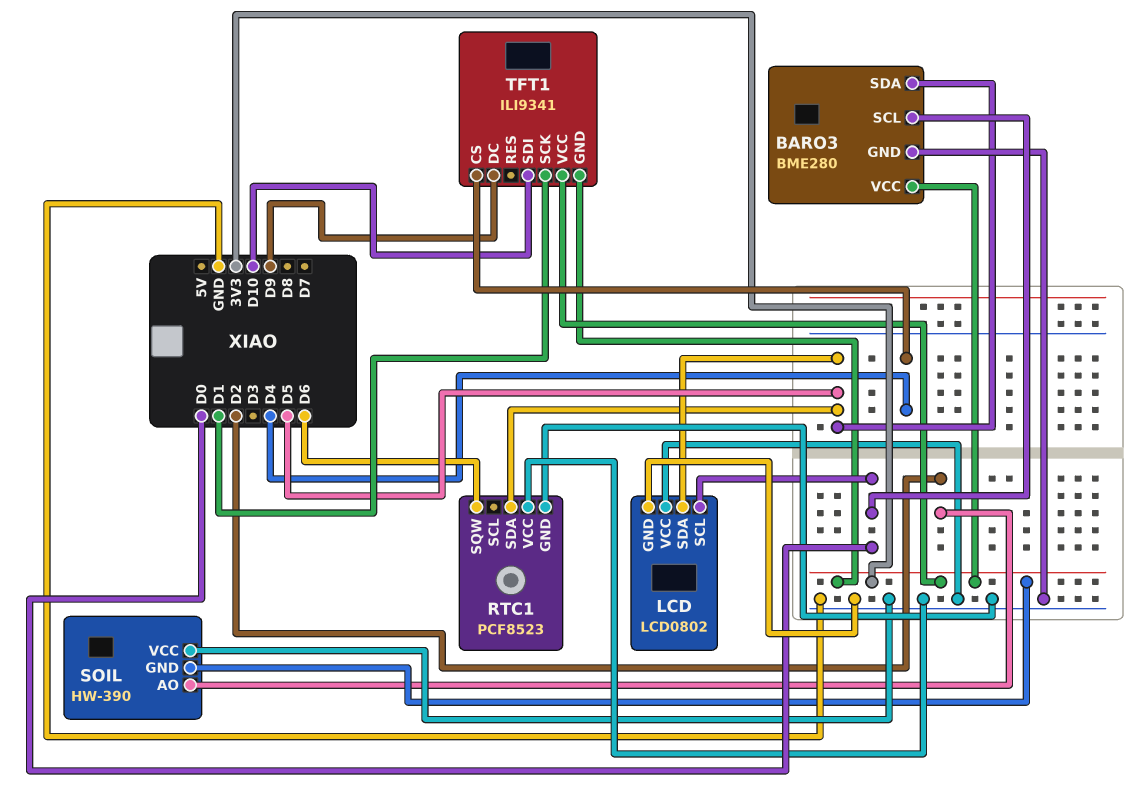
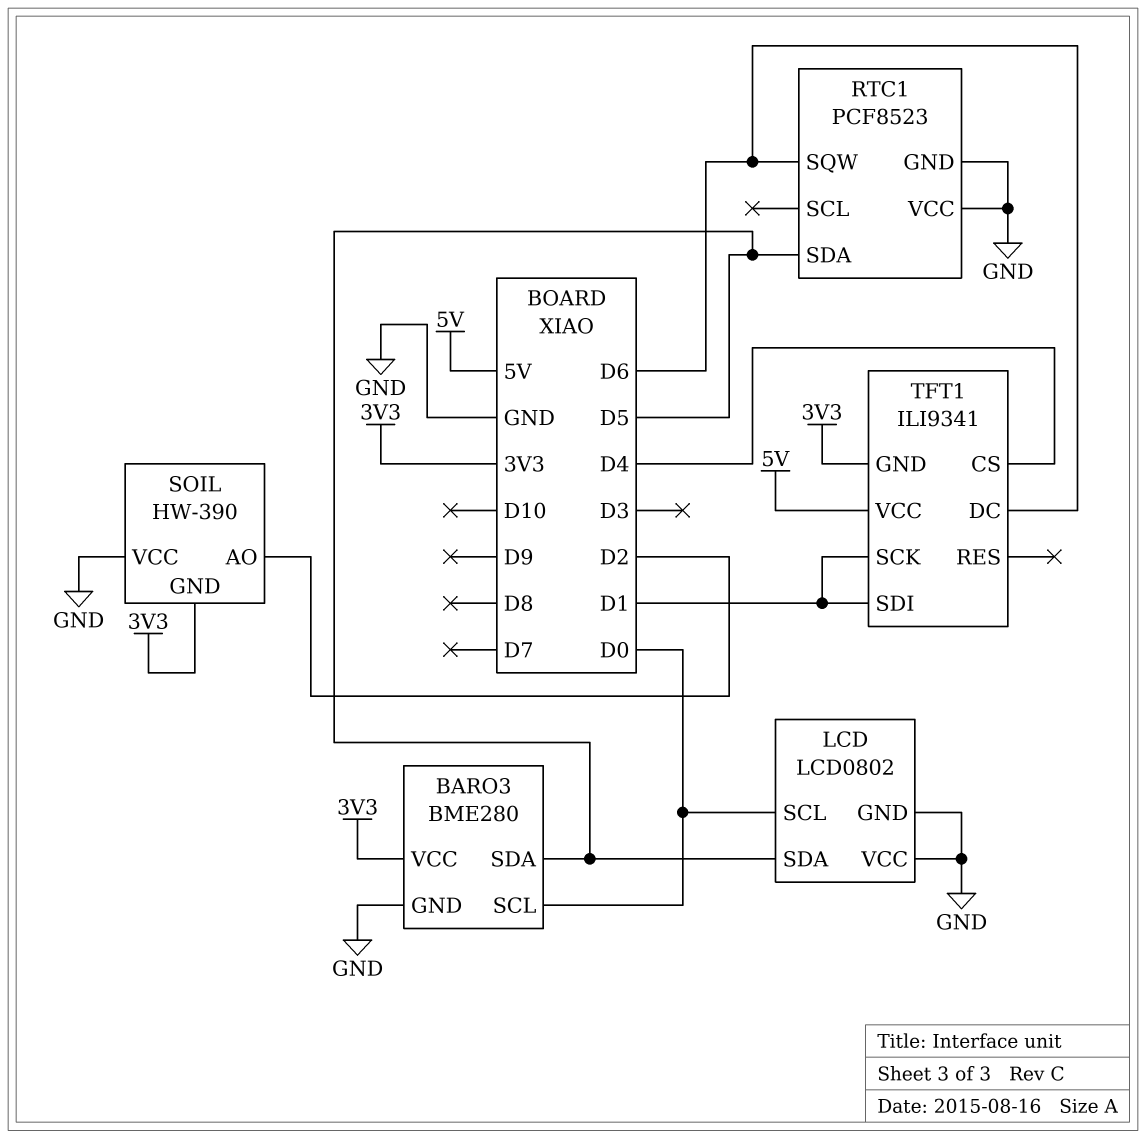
TFT1 pin DC: D9 -> D6
TFT1 pin SDI: D10 -> D1
TFT1 pin VCC: 3V3 -> 5V

